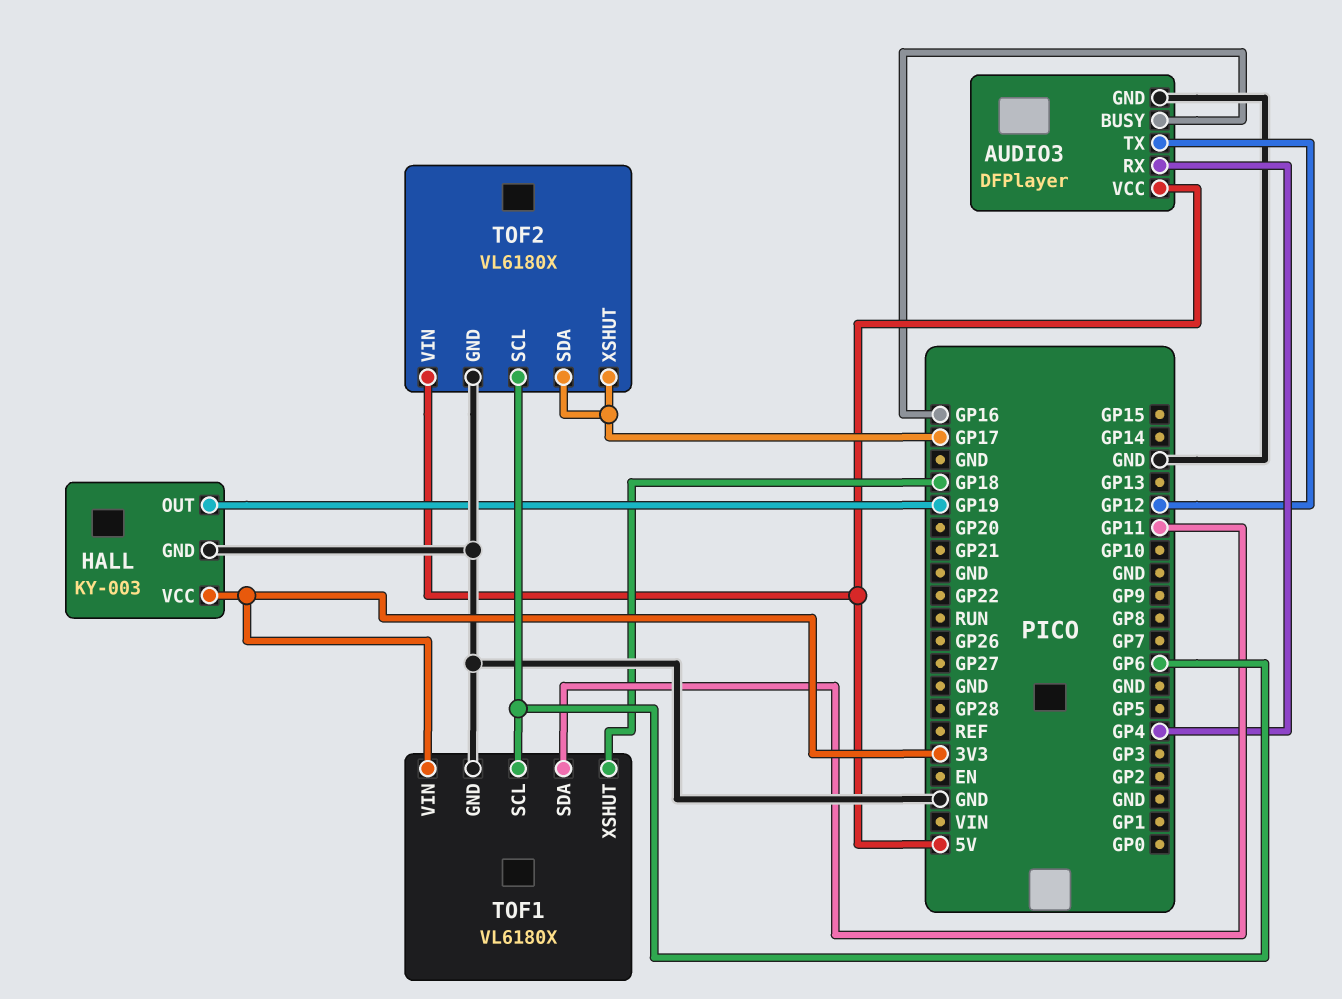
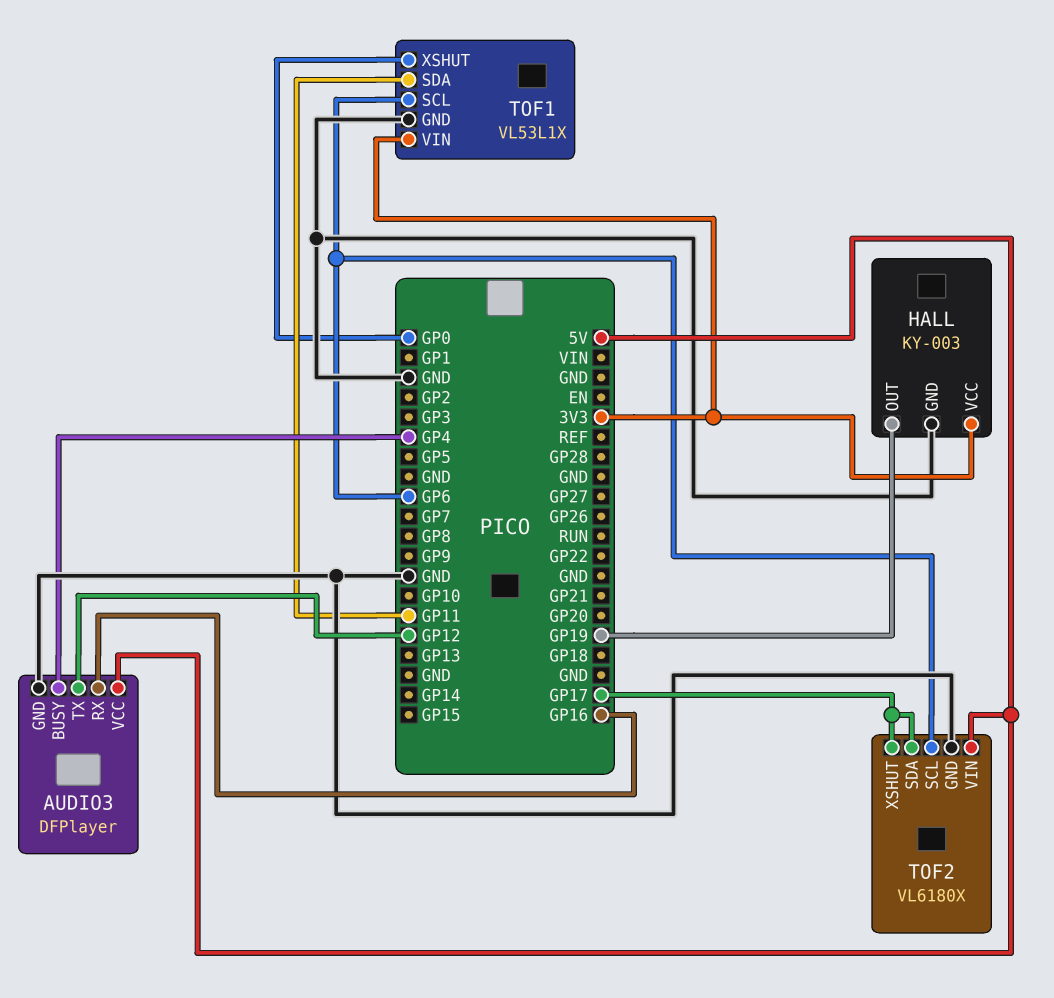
AUDIO3 pin BUSY: GP16 -> GP4
AUDIO3 pin RX: GP4 -> GP16
TOF1: VL6180X -> VL53L1X
TOF1 pin XSHUT: GP18 -> GP0

